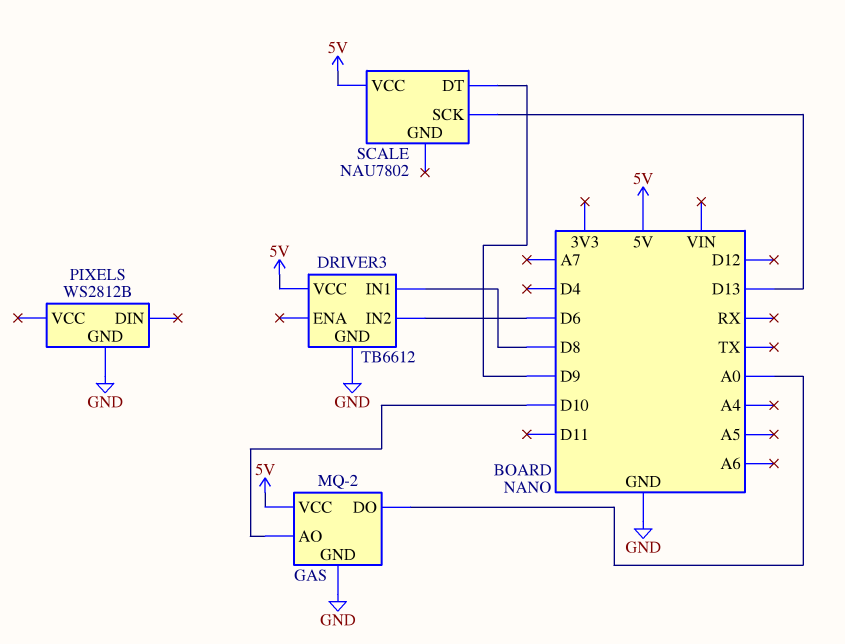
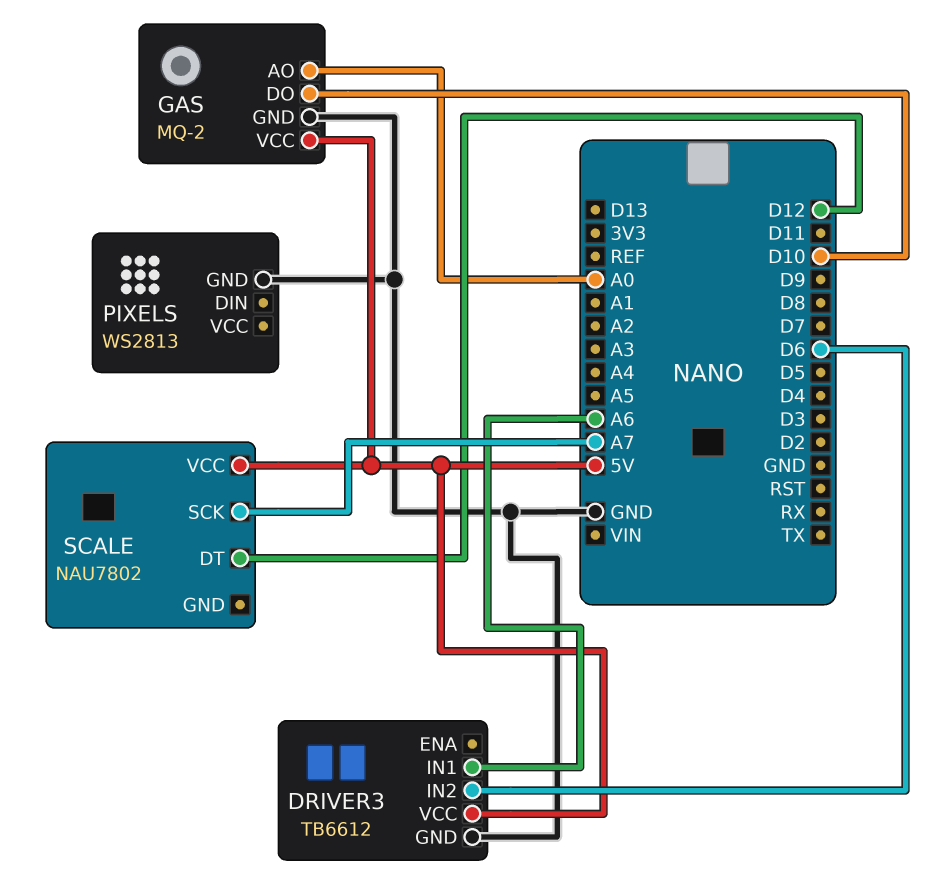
DRIVER3 pin IN1: D8 -> A6
GAS pin AO: D10 -> A0
GAS pin DO: A0 -> D10
PIXELS: WS2812B -> WS2813
SCALE pin DT: D9 -> D12
SCALE pin SCK: D13 -> A7

